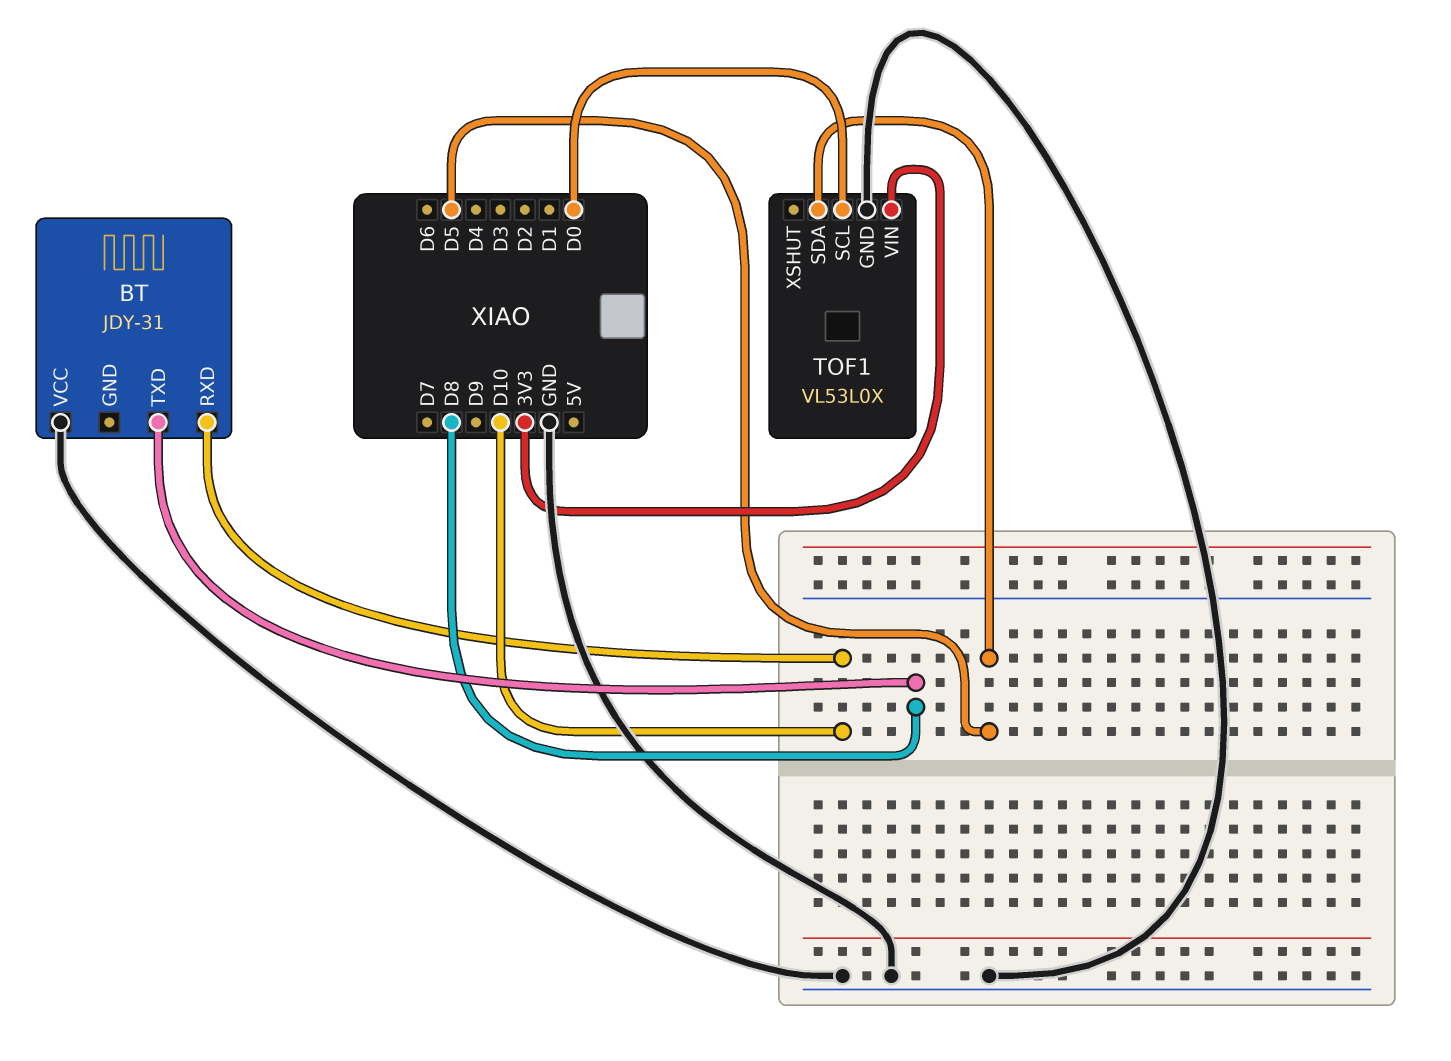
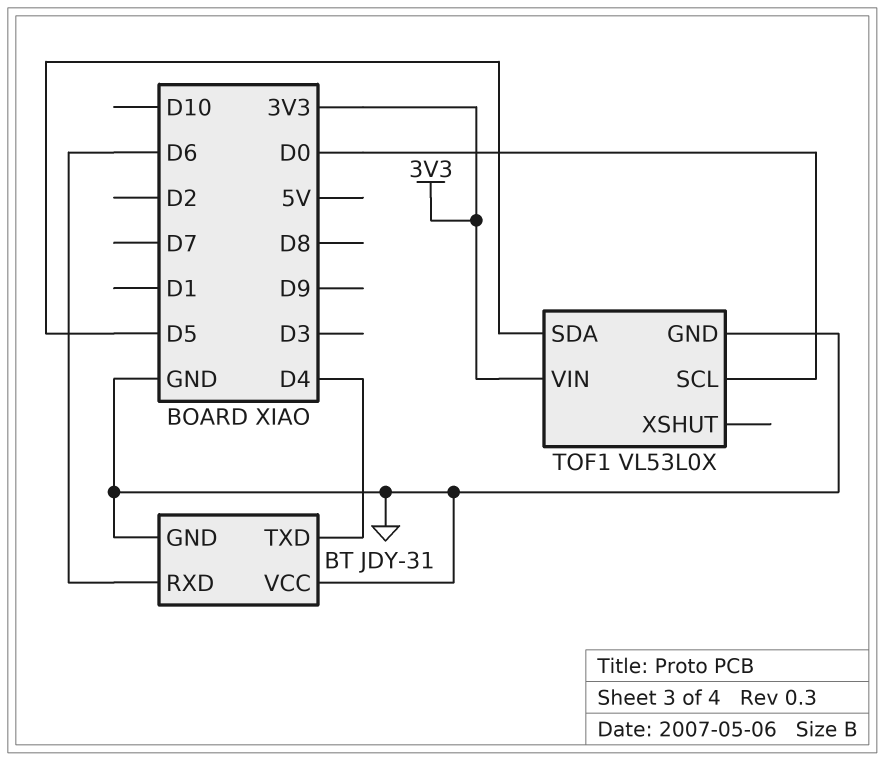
BT pin GND: none -> GND
BT pin RXD: D10 -> D6
BT pin TXD: D8 -> D4

